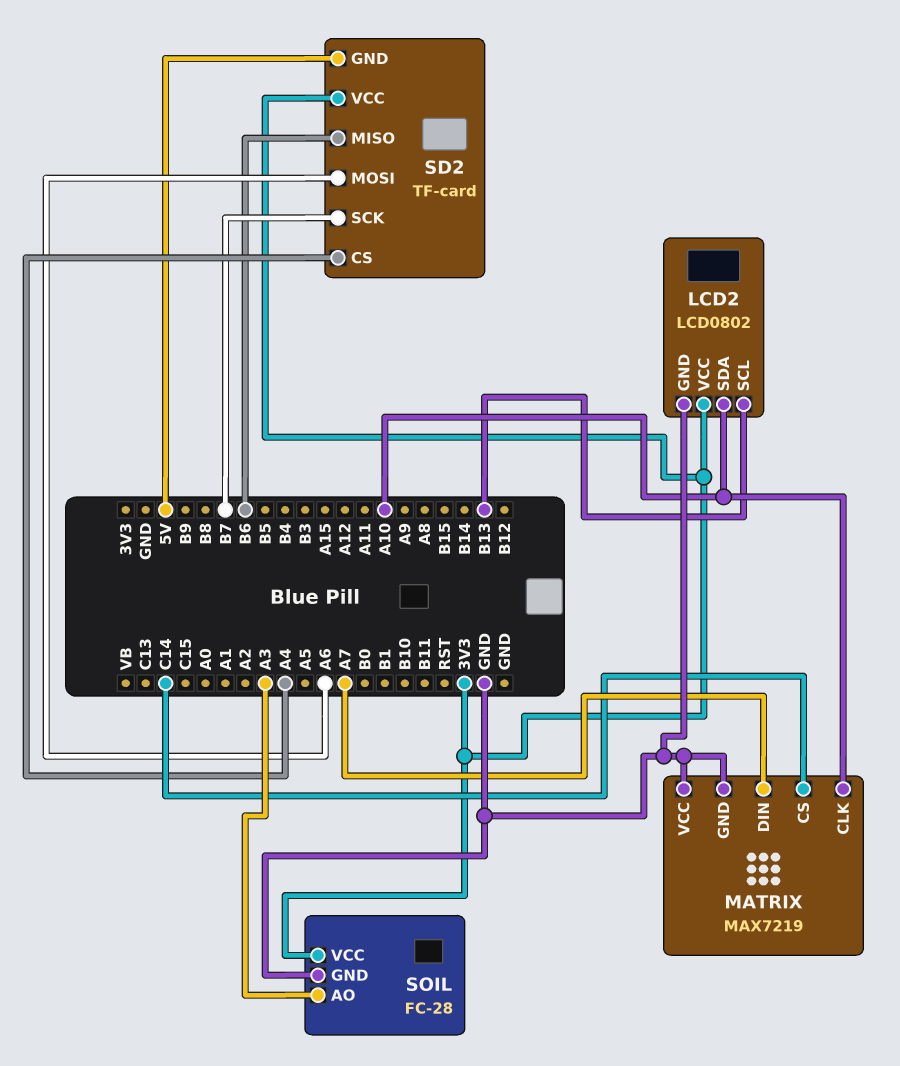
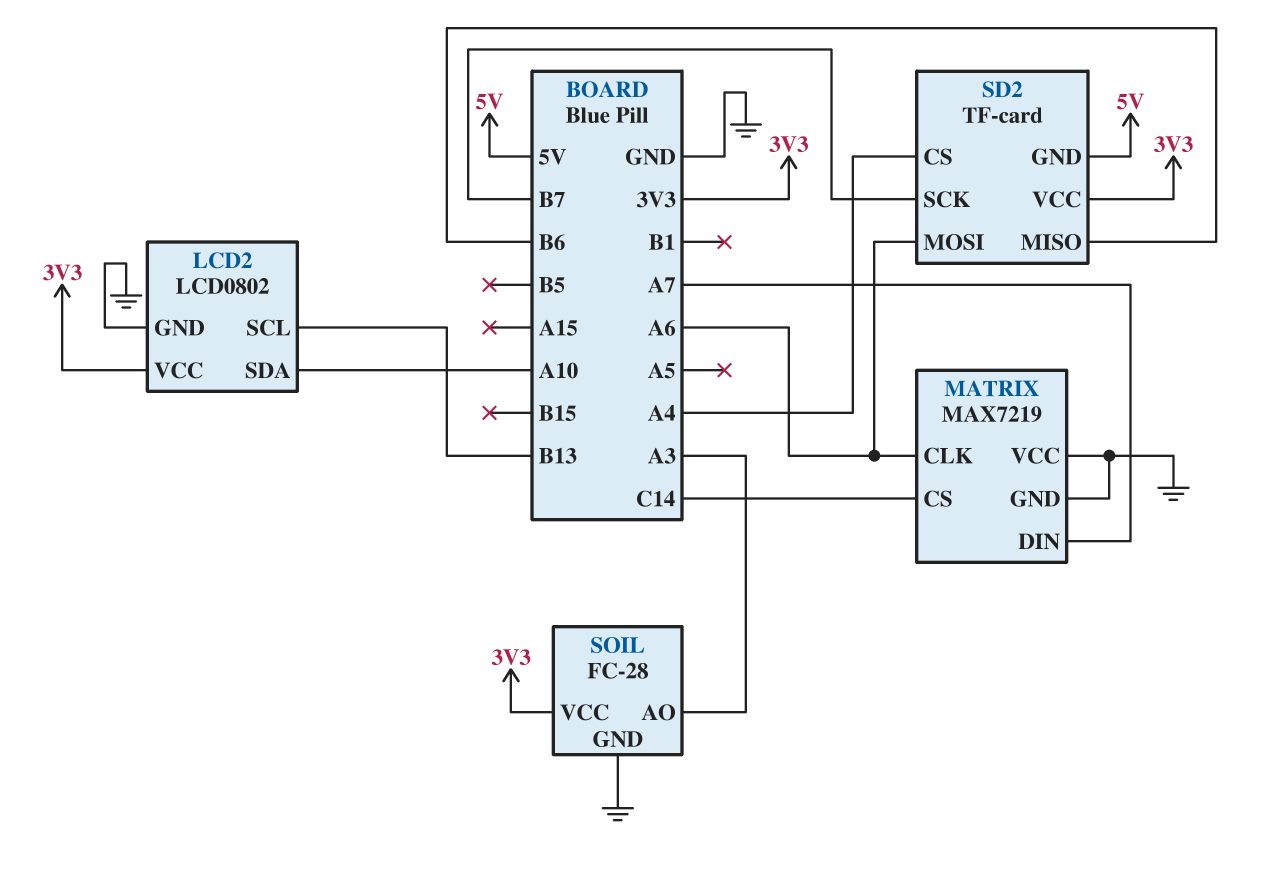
MATRIX pin CLK: A10 -> A6

